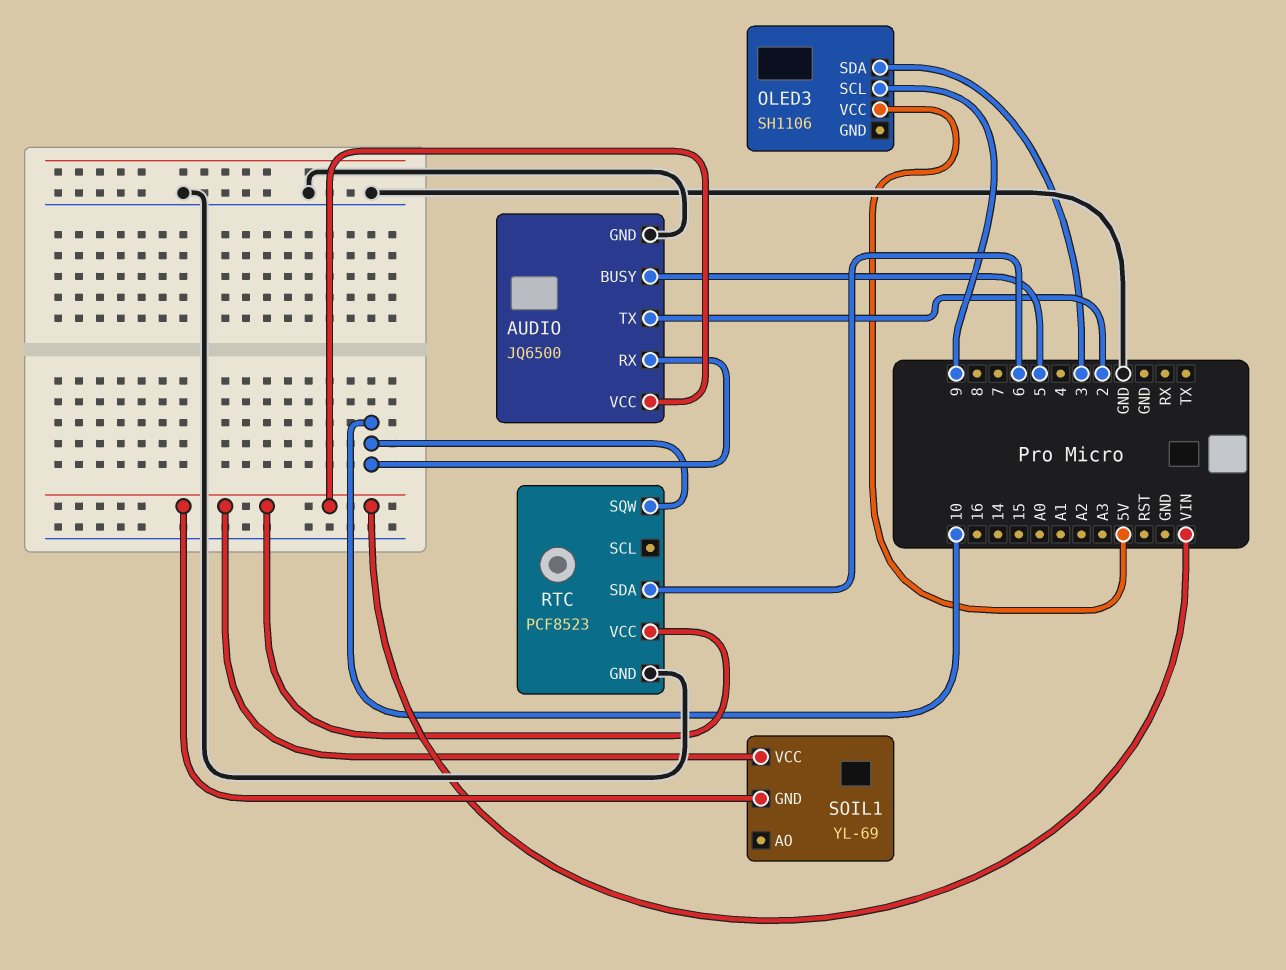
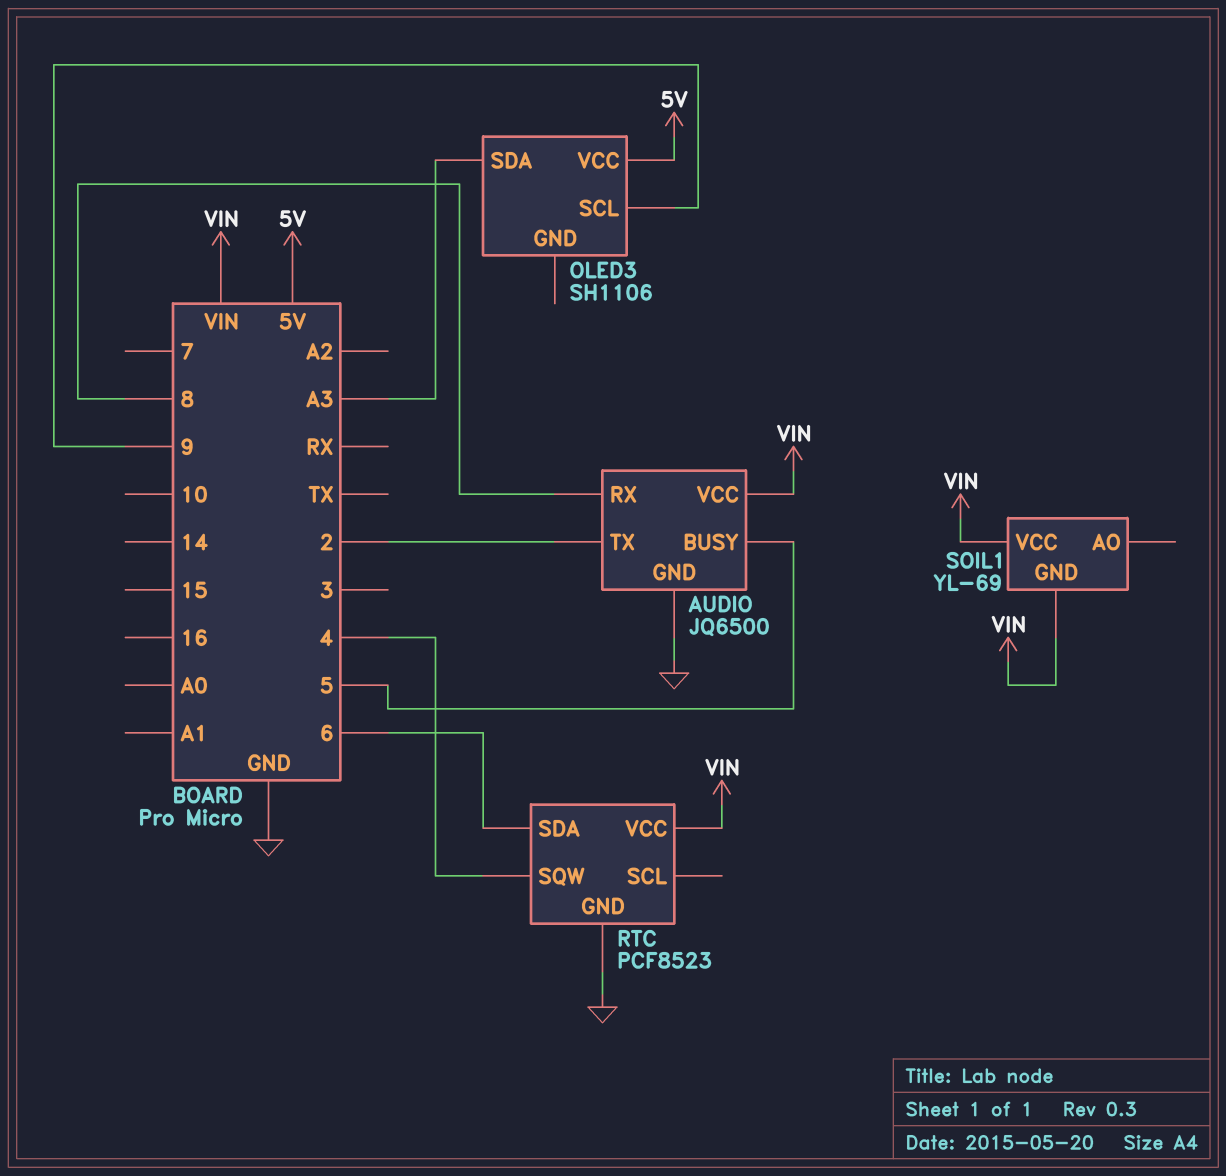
AUDIO pin RX: 10 -> 8
OLED3 pin SDA: 3 -> A3
RTC pin SQW: 10 -> 4

